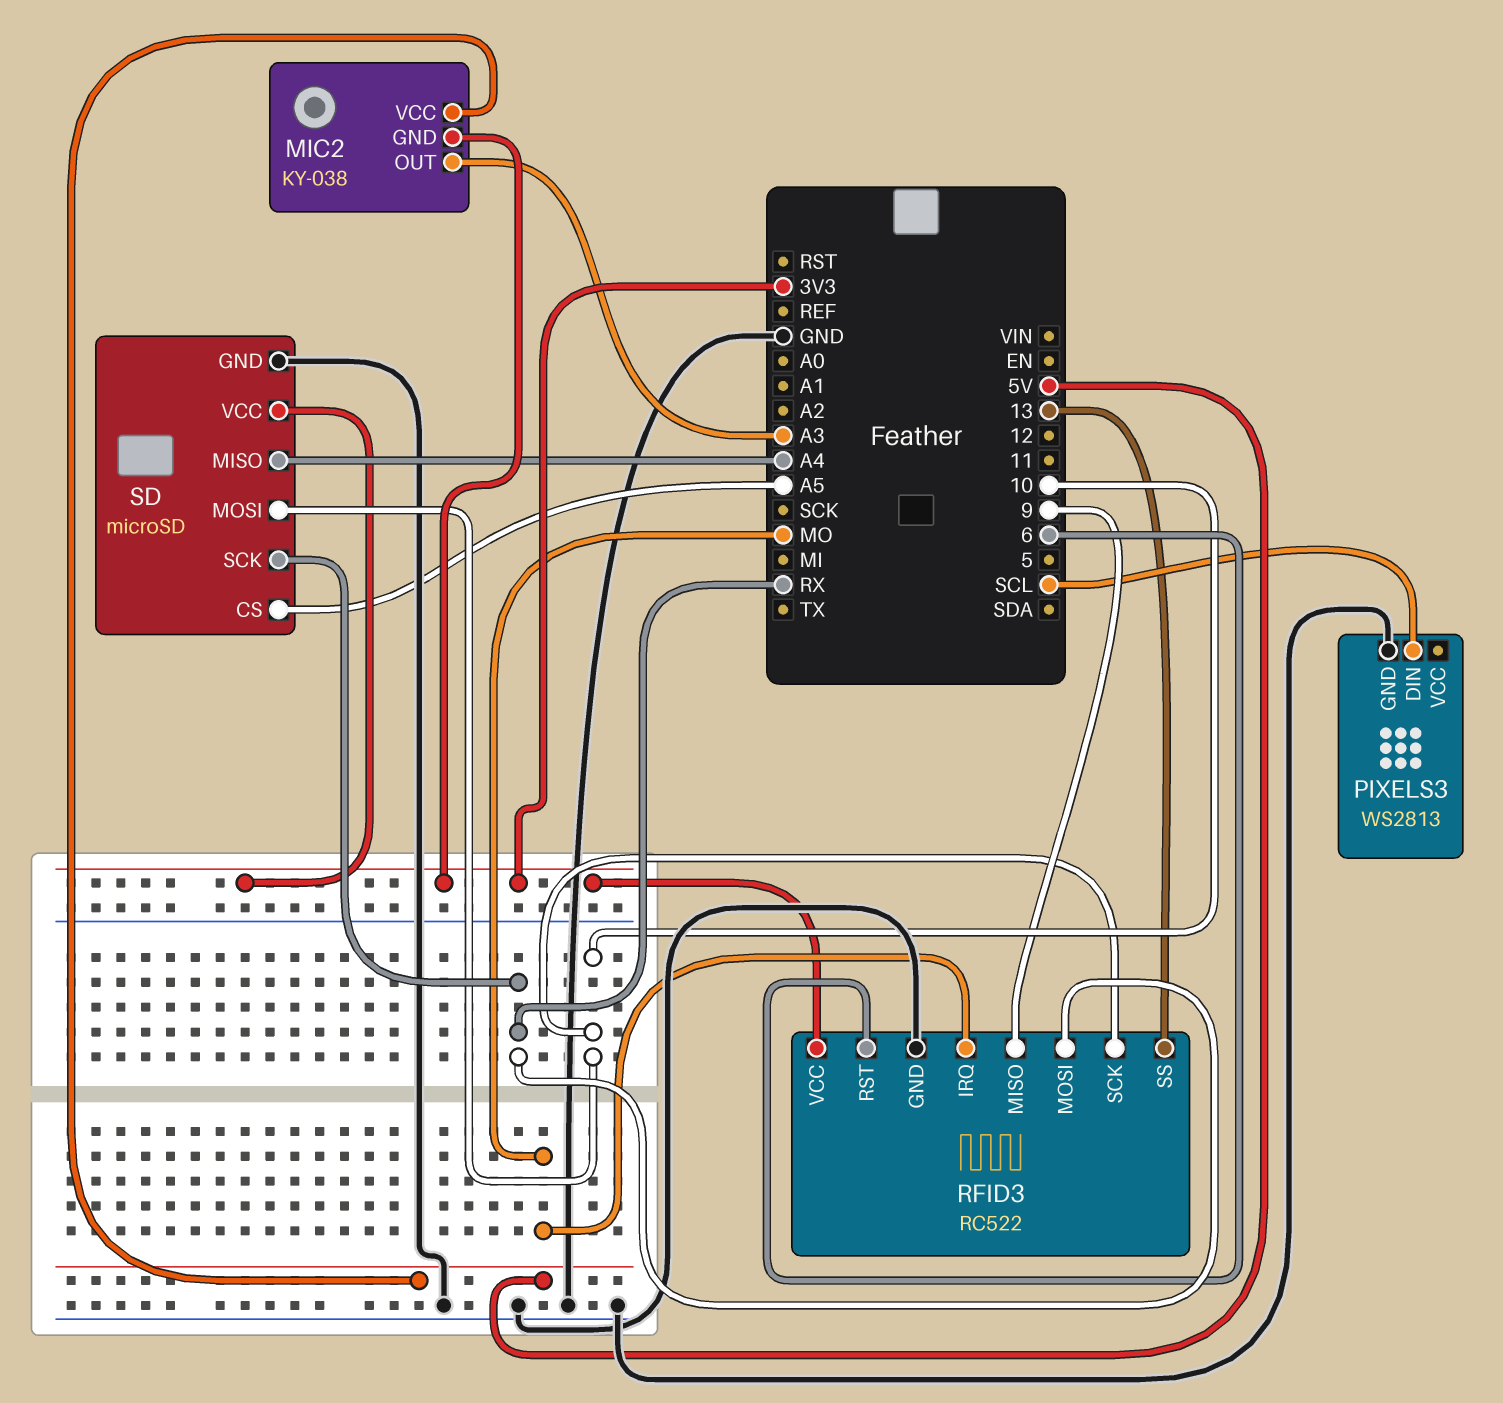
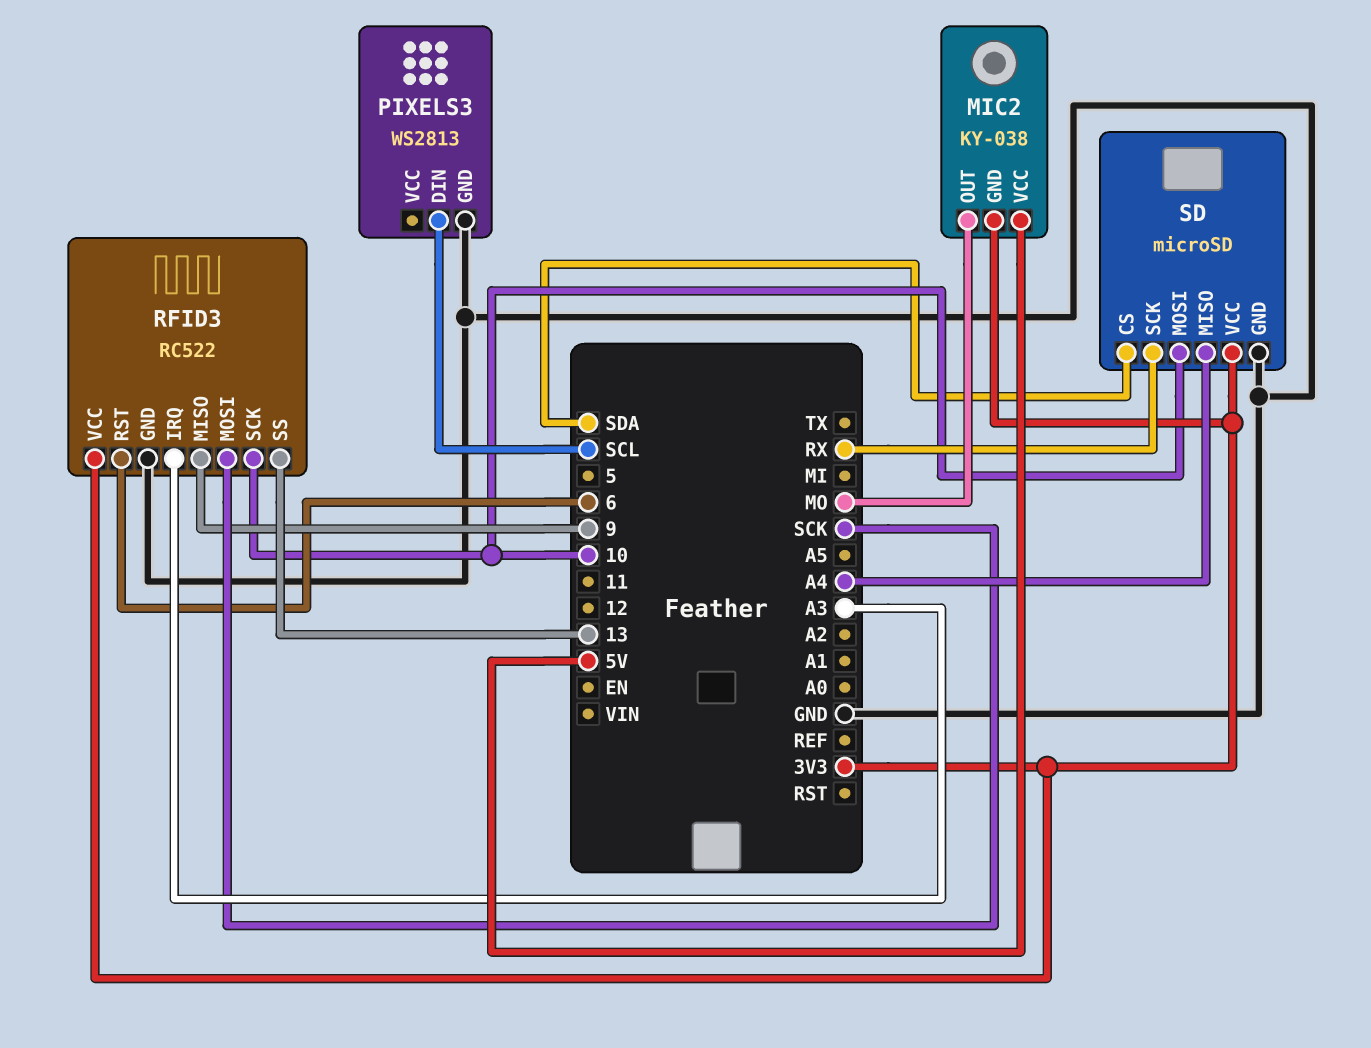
MIC2 pin OUT: A3 -> MO
RFID3 pin IRQ: MO -> A3
RFID3 pin MOSI: RX -> SCK
SD pin CS: A5 -> SDA

